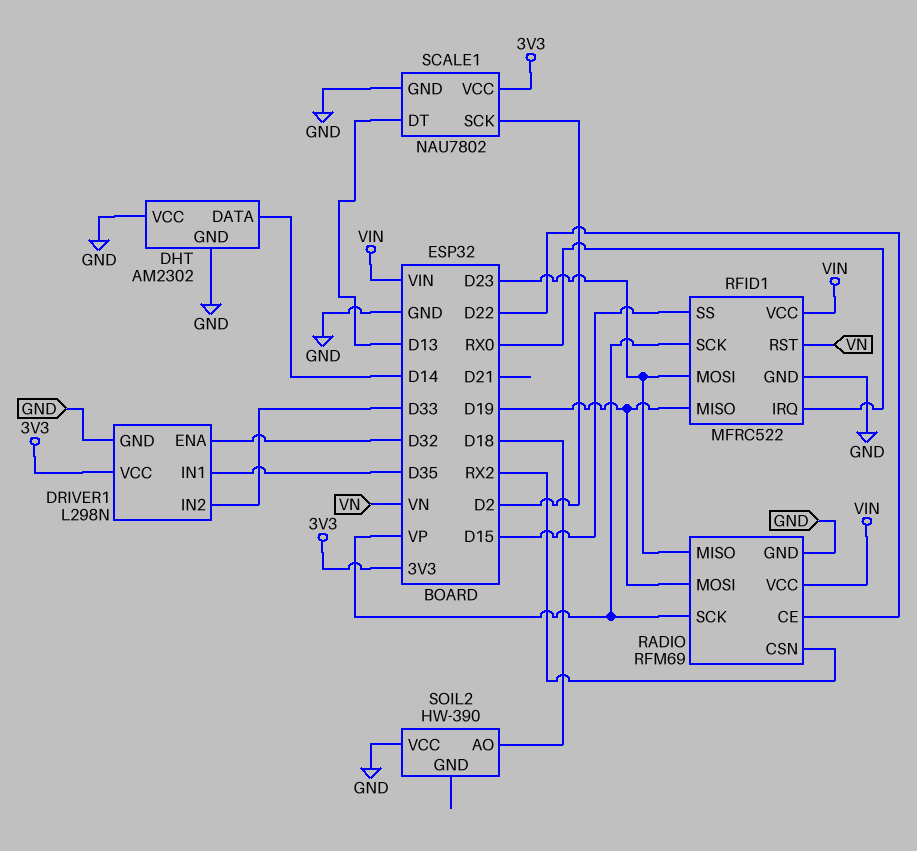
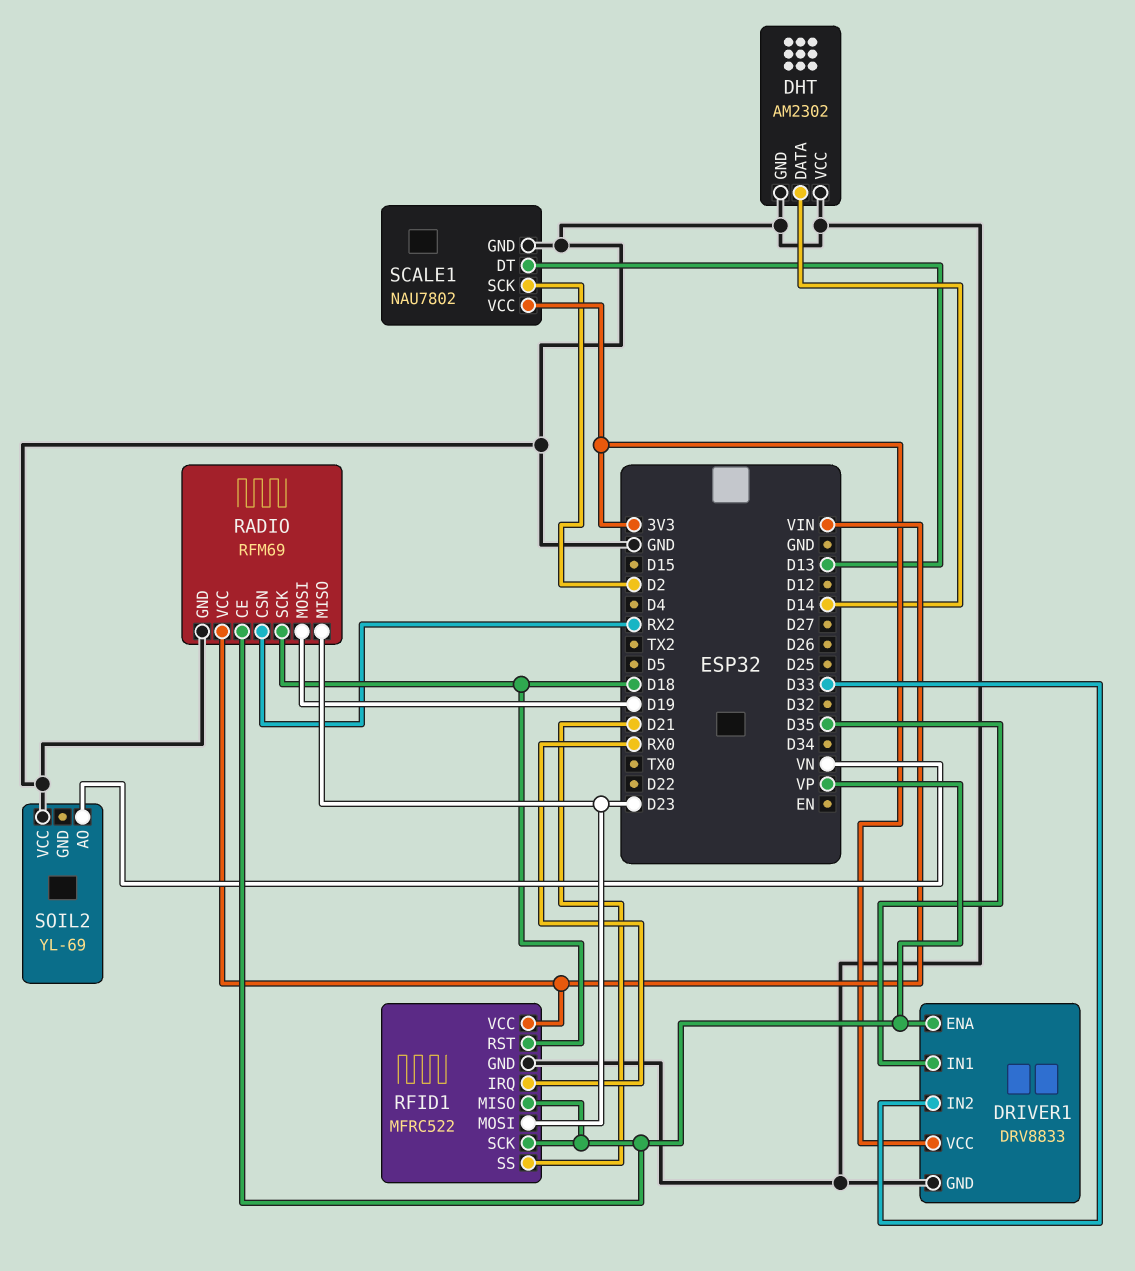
DRIVER1: L298N -> DRV8833
DRIVER1 pin ENA: D32 -> VP
RADIO pin CE: D22 -> VP
RADIO pin SCK: VP -> D18
RFID1 pin MISO: D19 -> VP
RFID1 pin RST: VN -> D18
RFID1 pin SS: D15 -> D21
SOIL2: HW-390 -> YL-69
SOIL2 pin AO: D18 -> VN

